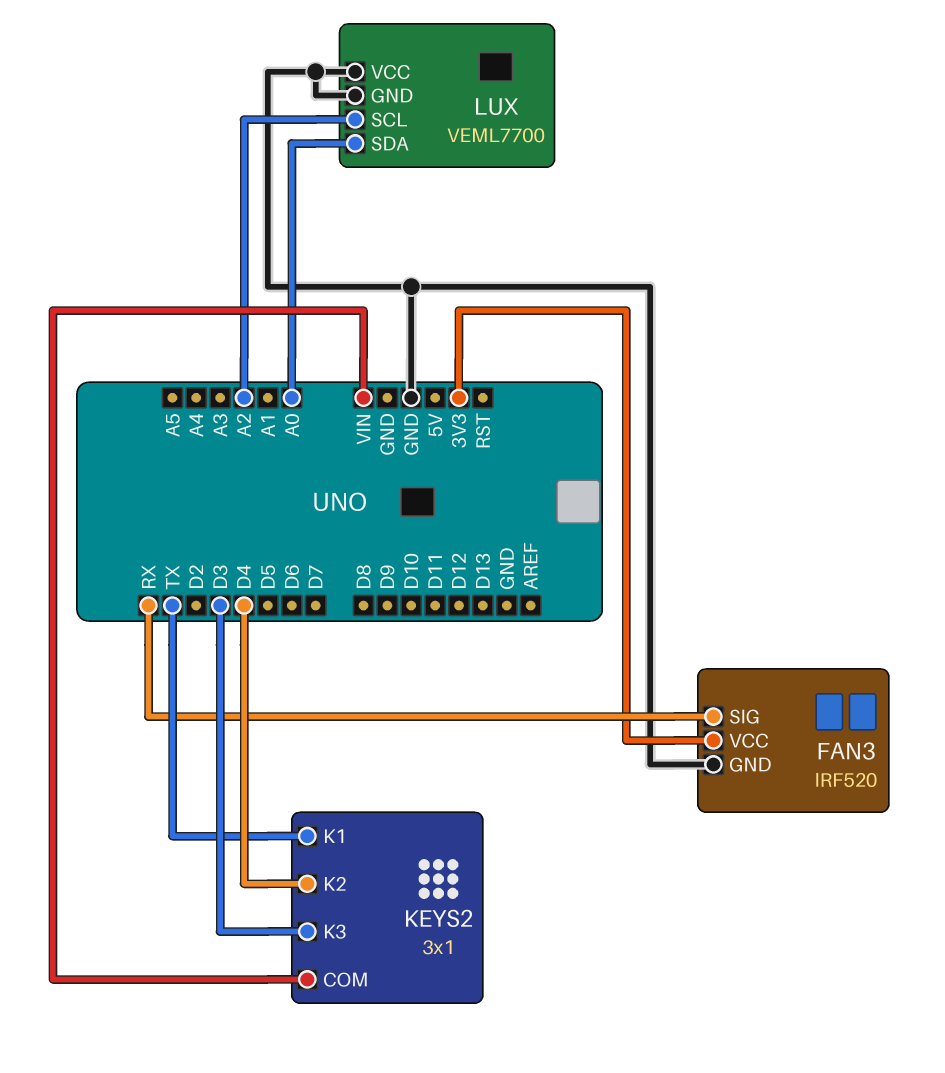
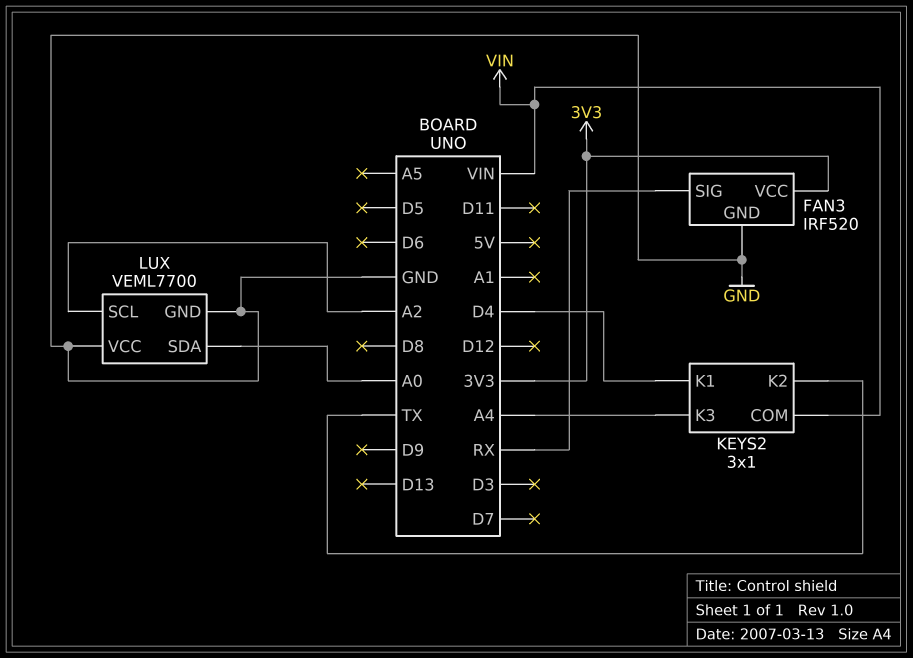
KEYS2 pin K1: TX -> D4
KEYS2 pin K2: D4 -> TX
KEYS2 pin K3: D3 -> A4

